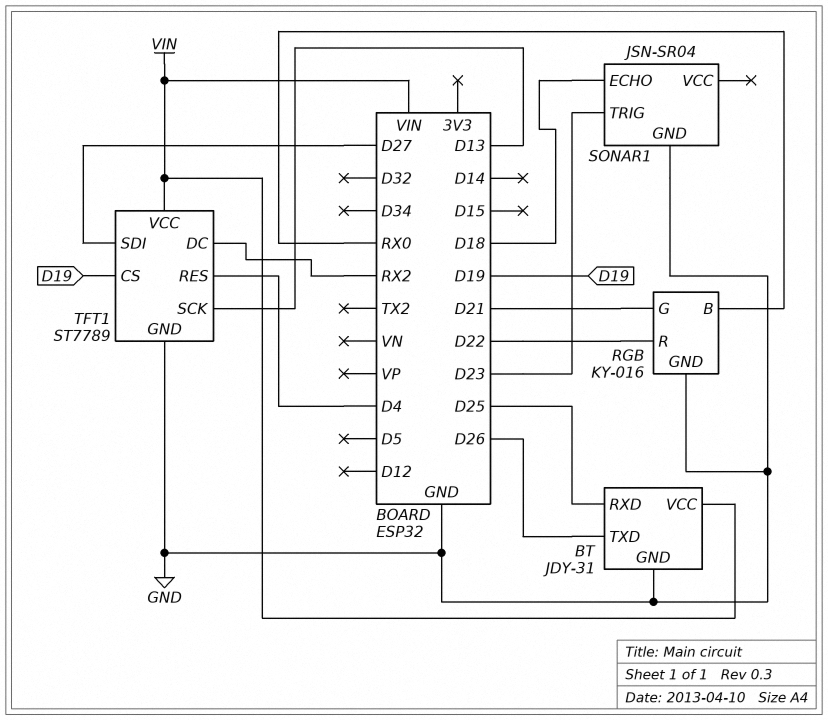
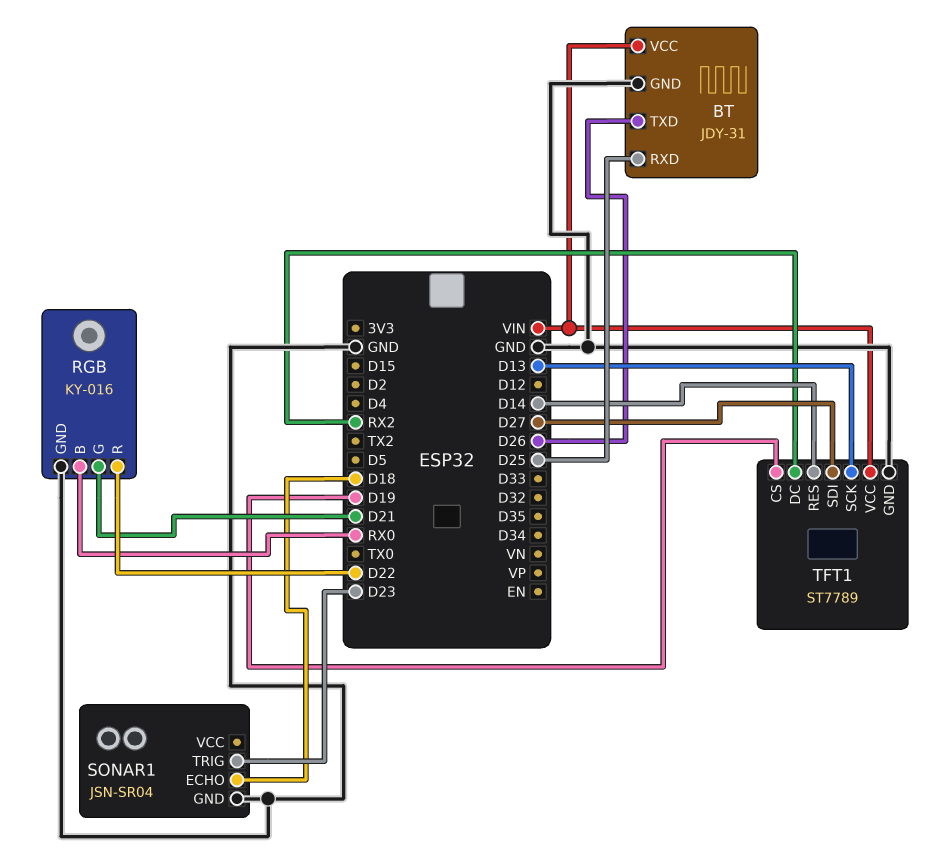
TFT1 pin RES: D4 -> D14

